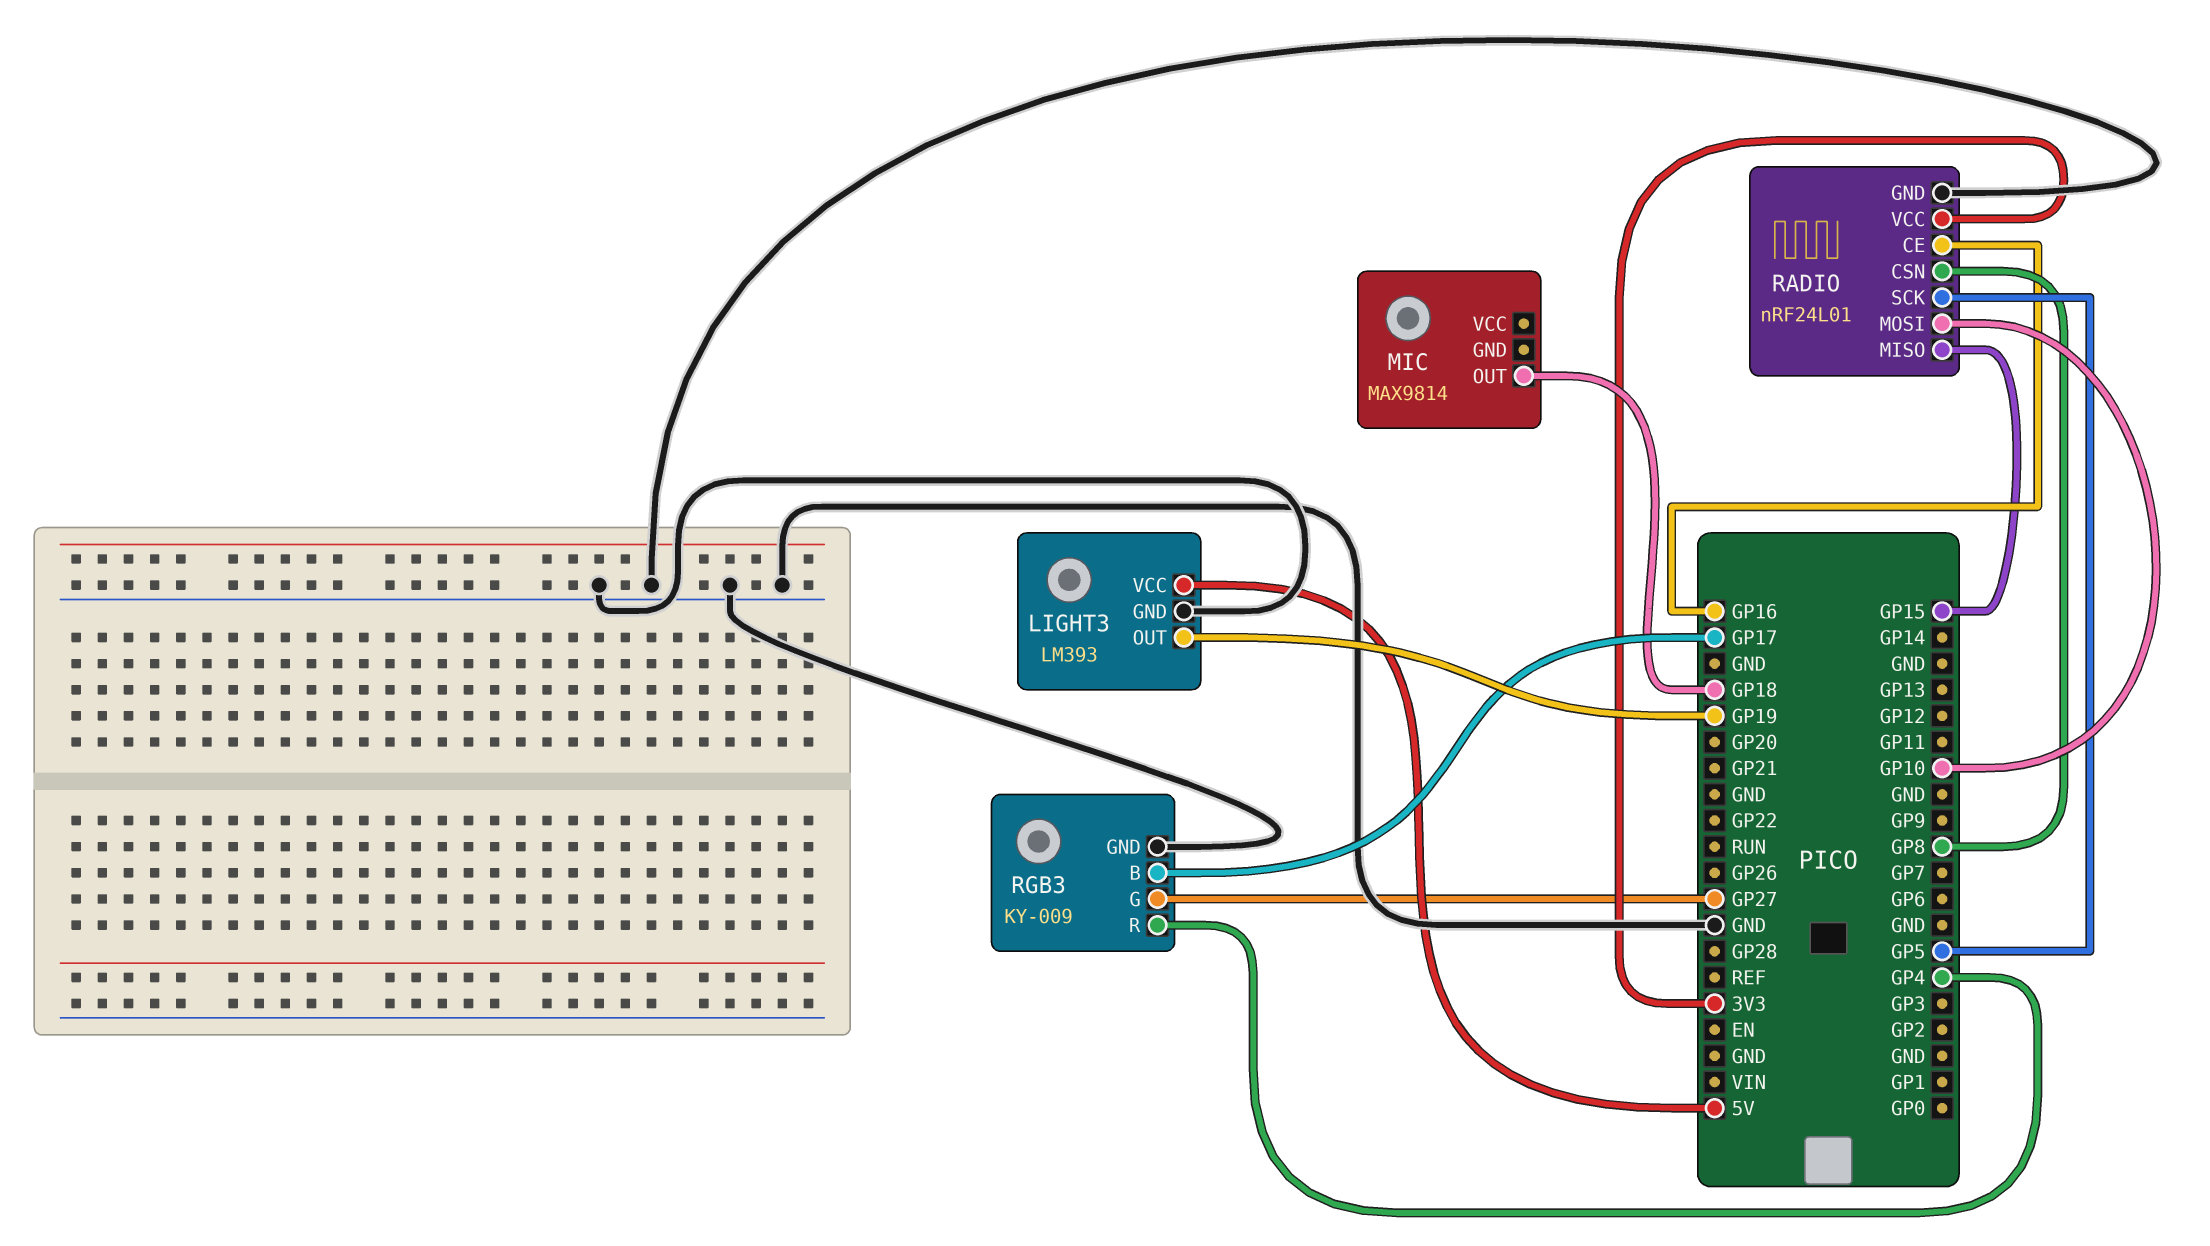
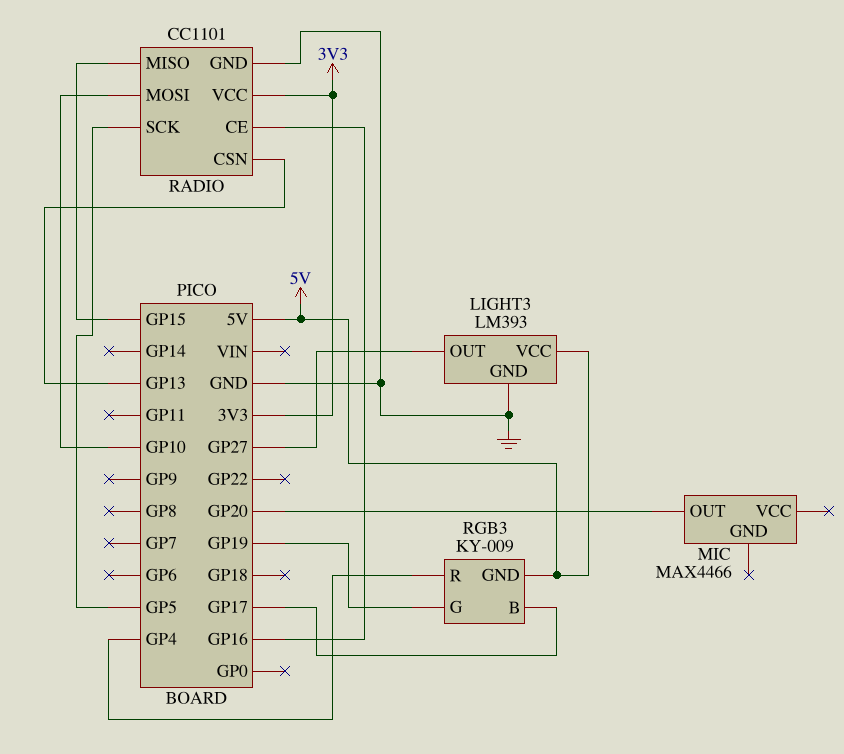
LIGHT3 pin OUT: GP19 -> GP27
MIC: MAX9814 -> MAX4466
MIC pin OUT: GP18 -> GP20
RADIO: nRF24L01 -> CC1101
RADIO pin CSN: GP8 -> GP13
RGB3 pin G: GP27 -> GP19
RGB3 pin GND: GND -> 5V

